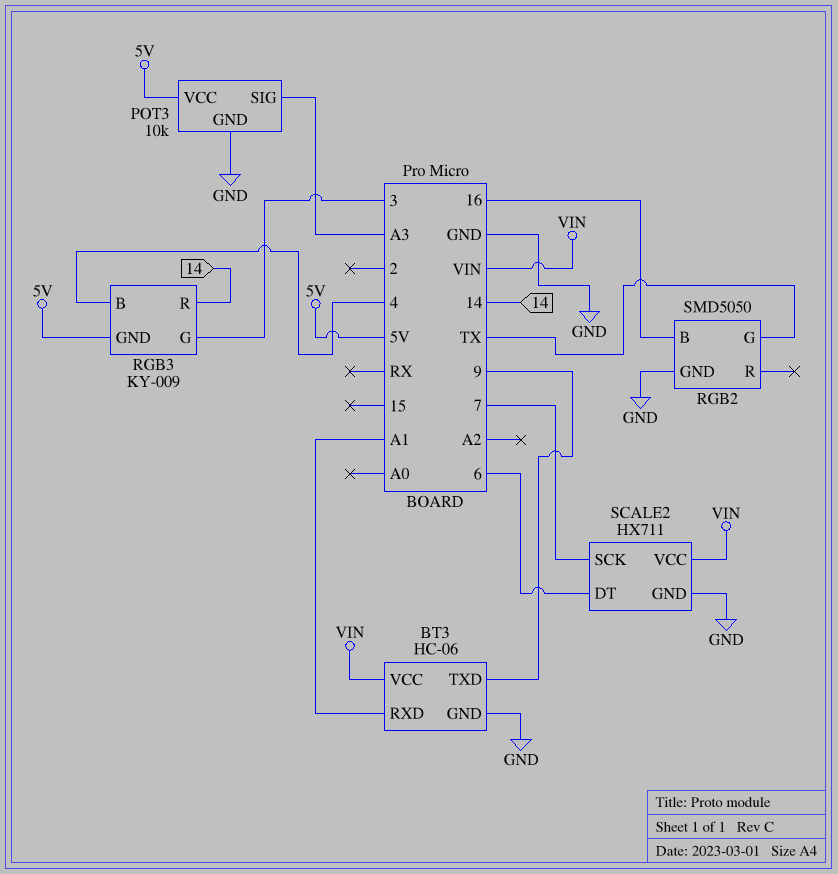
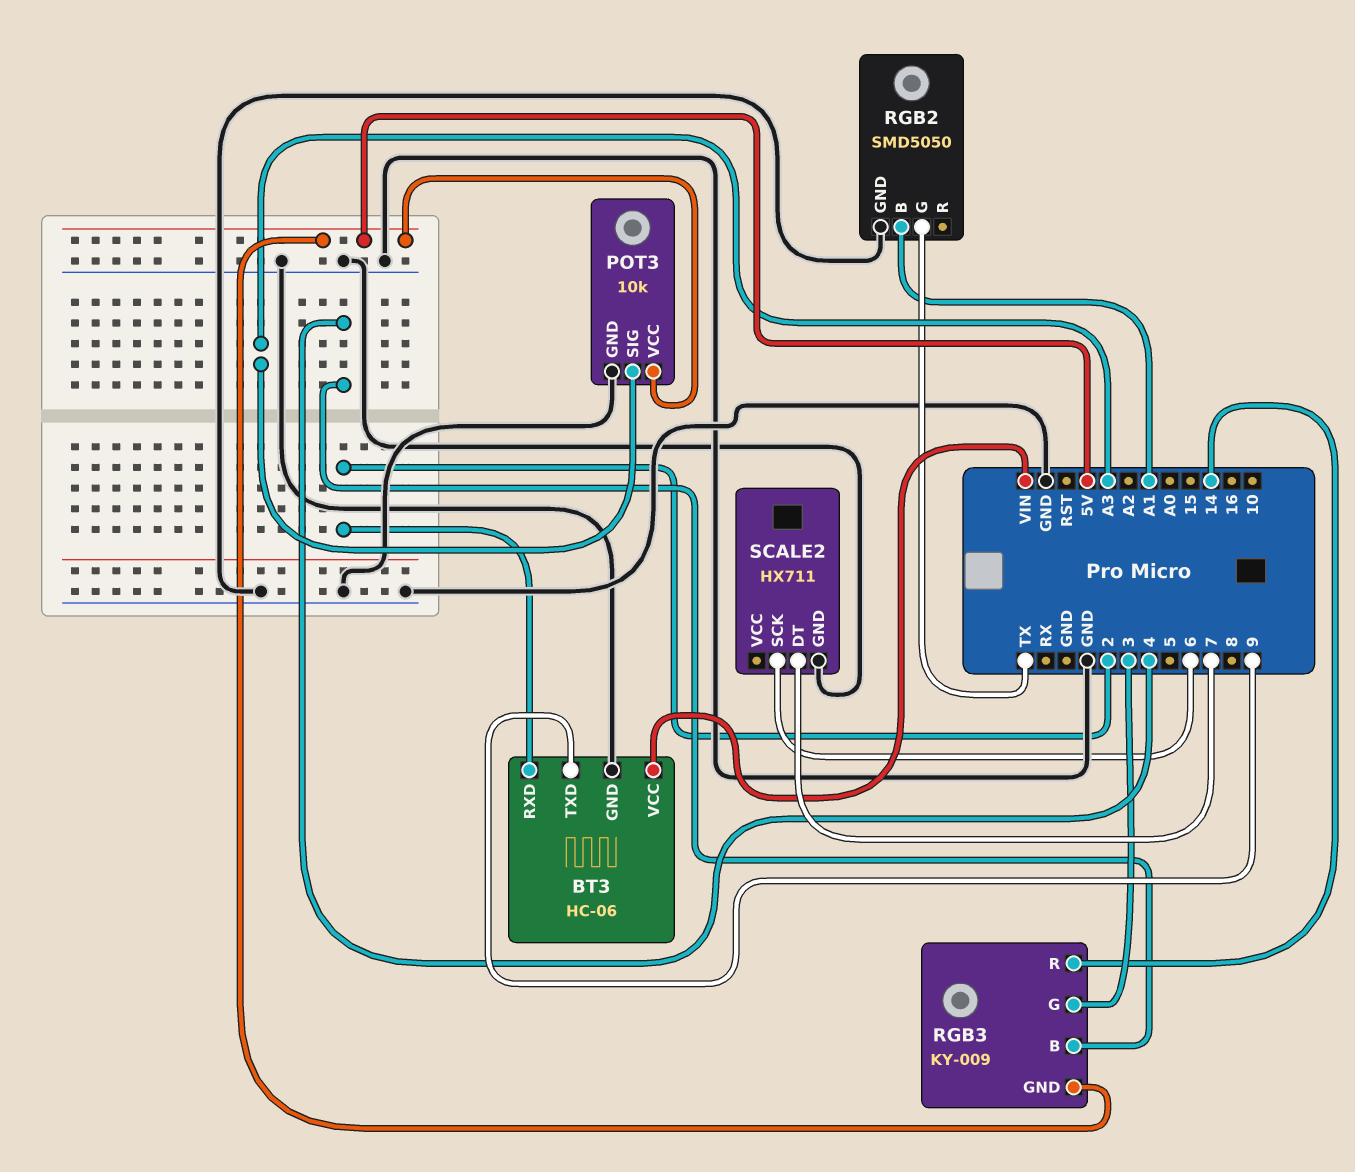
BT3 pin RXD: A1 -> 2
RGB2 pin B: 16 -> A1
SCALE2 pin DT: 6 -> 7
SCALE2 pin SCK: 7 -> 6
SCALE2 pin VCC: VIN -> none

